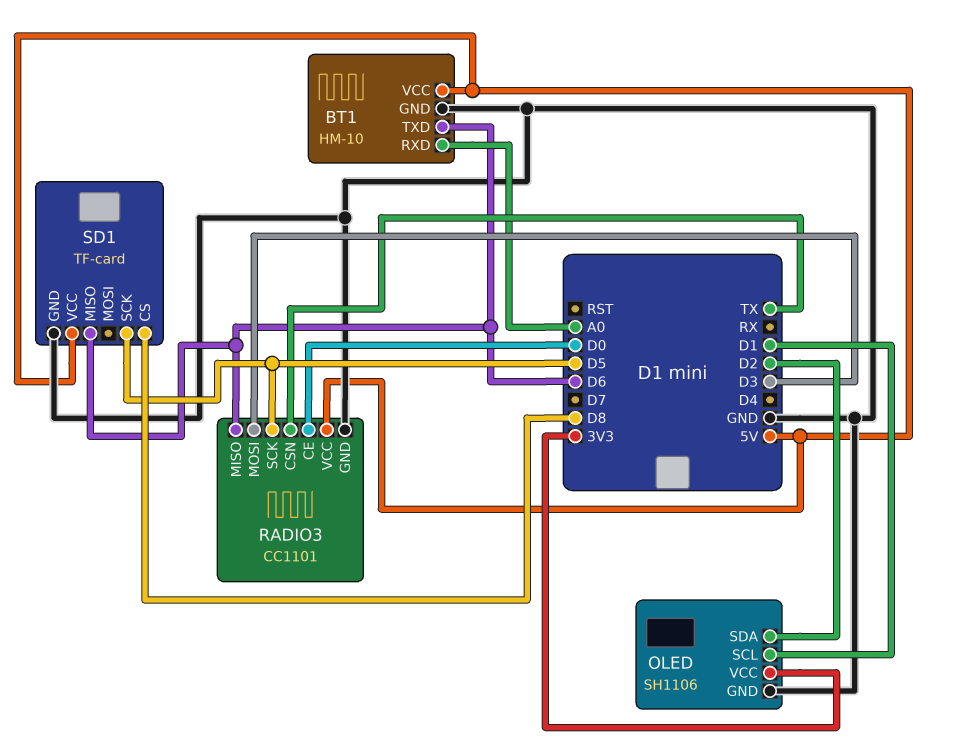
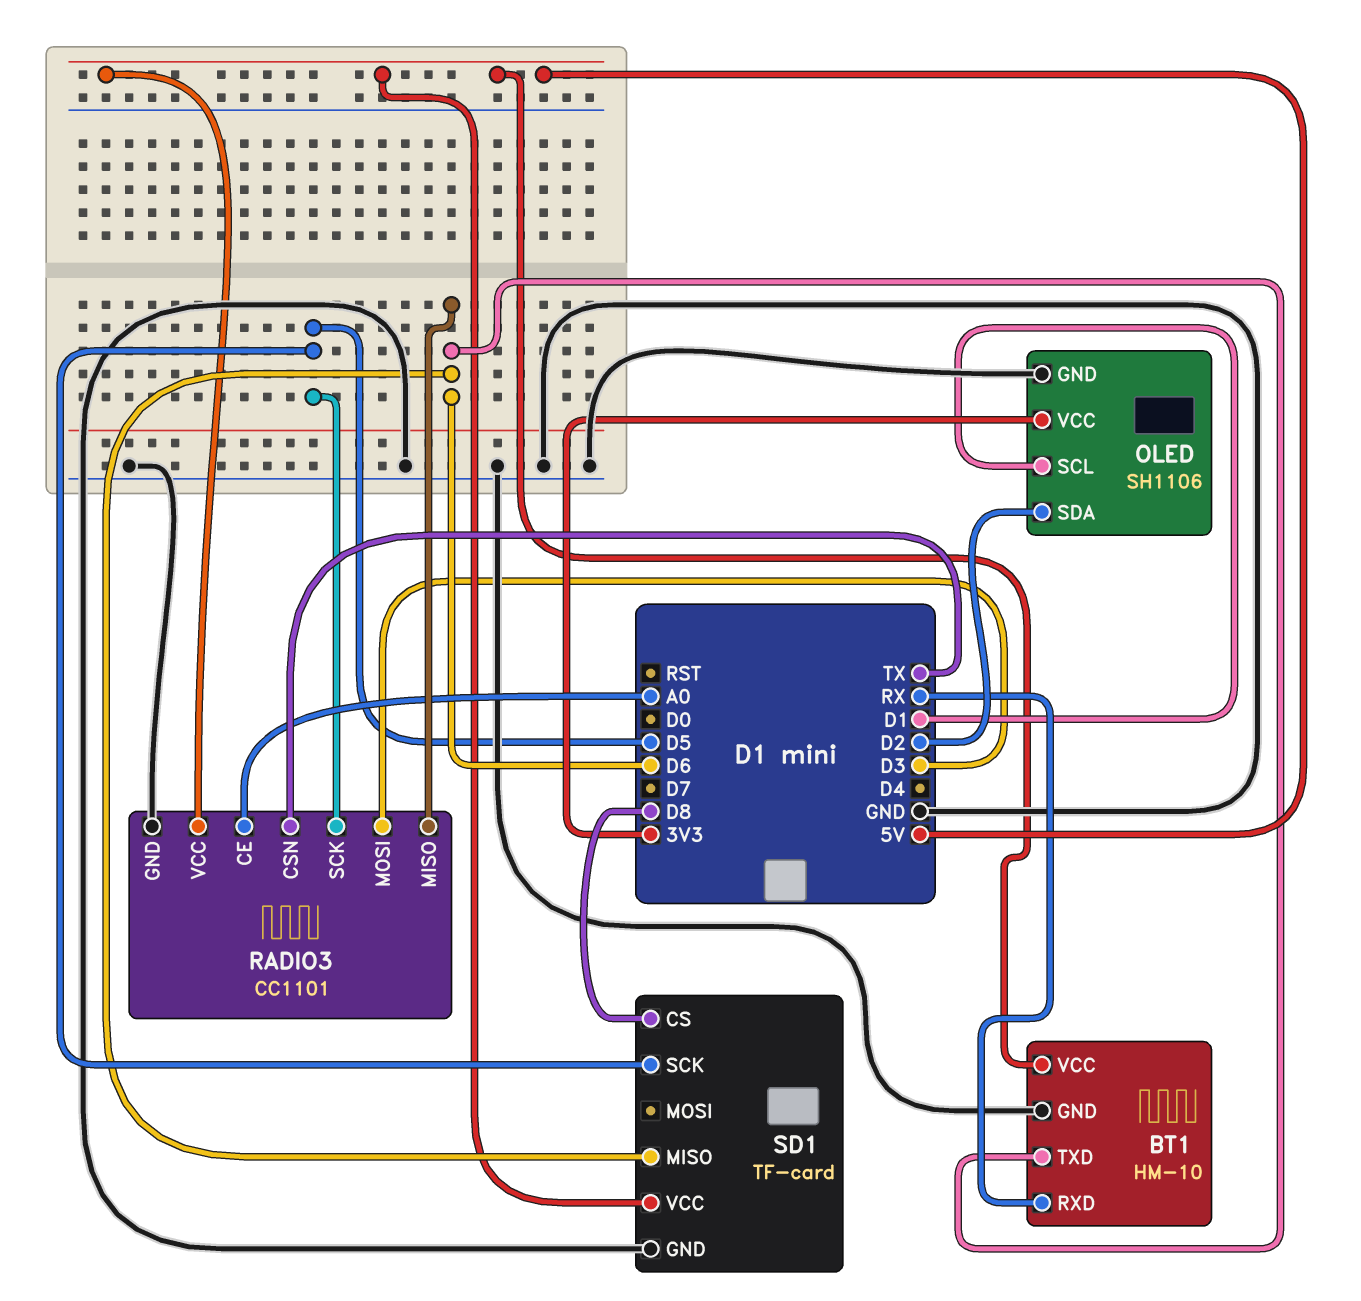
BT1 pin RXD: A0 -> RX
RADIO3 pin CE: D0 -> A0

